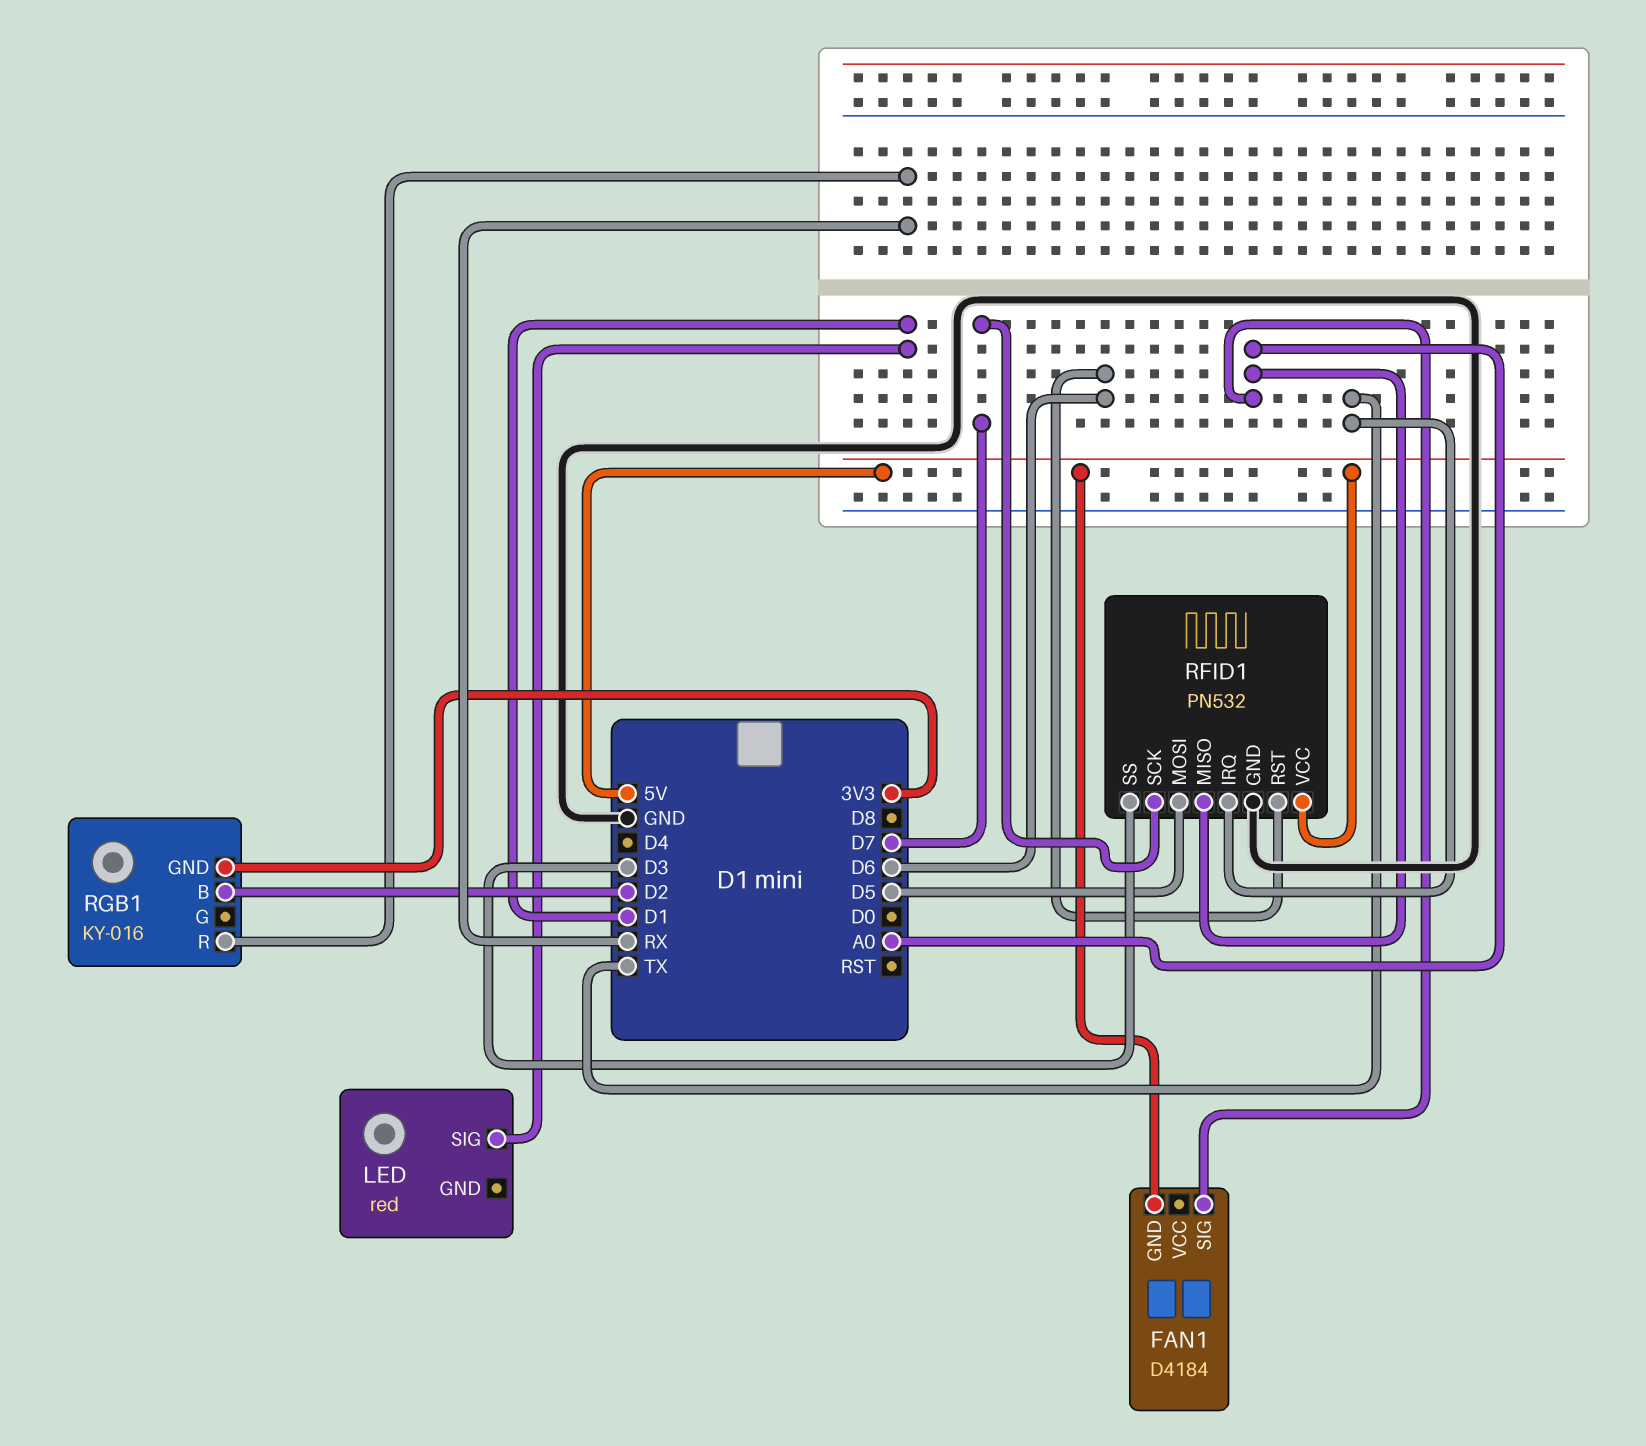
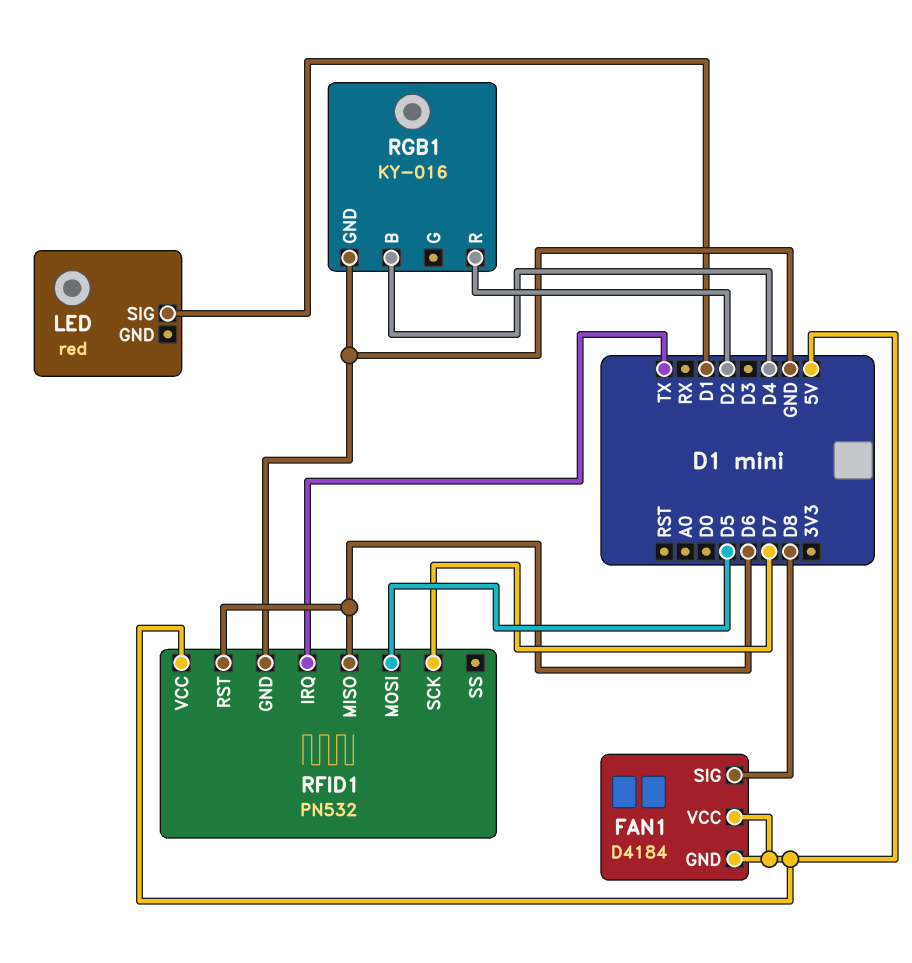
FAN1 pin SIG: A0 -> D8
FAN1 pin VCC: none -> 5V
RFID1 pin MISO: A0 -> D6
RFID1 pin SS: D3 -> none
RGB1 pin B: D2 -> D4
RGB1 pin GND: 3V3 -> GND
RGB1 pin R: RX -> D2

